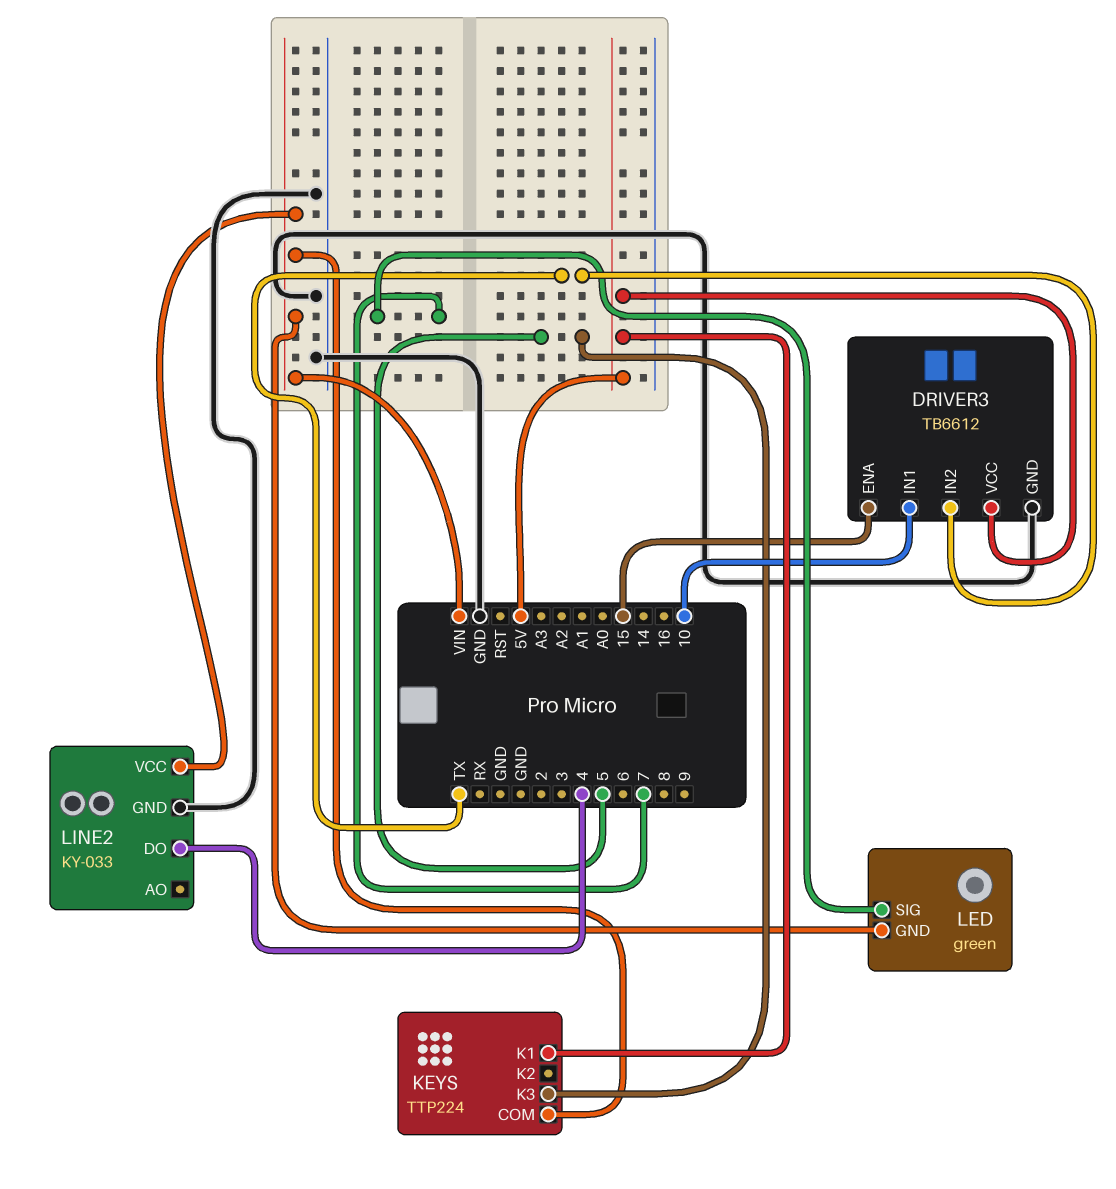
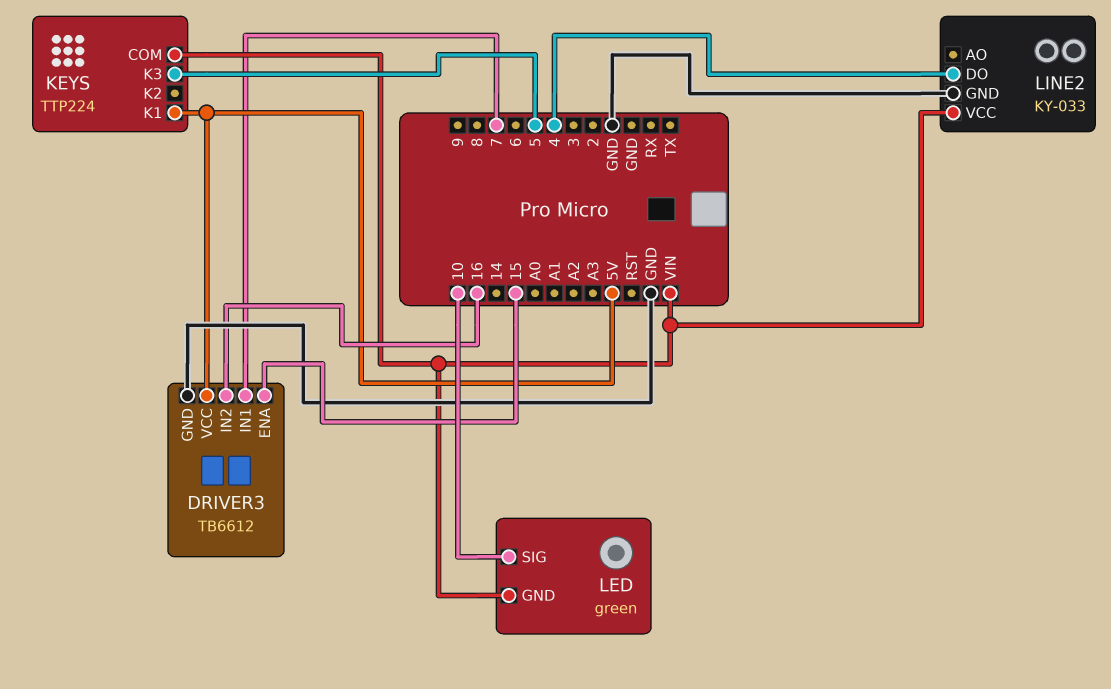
DRIVER3 pin IN1: 10 -> 7
DRIVER3 pin IN2: TX -> 16
LED pin SIG: 7 -> 10

